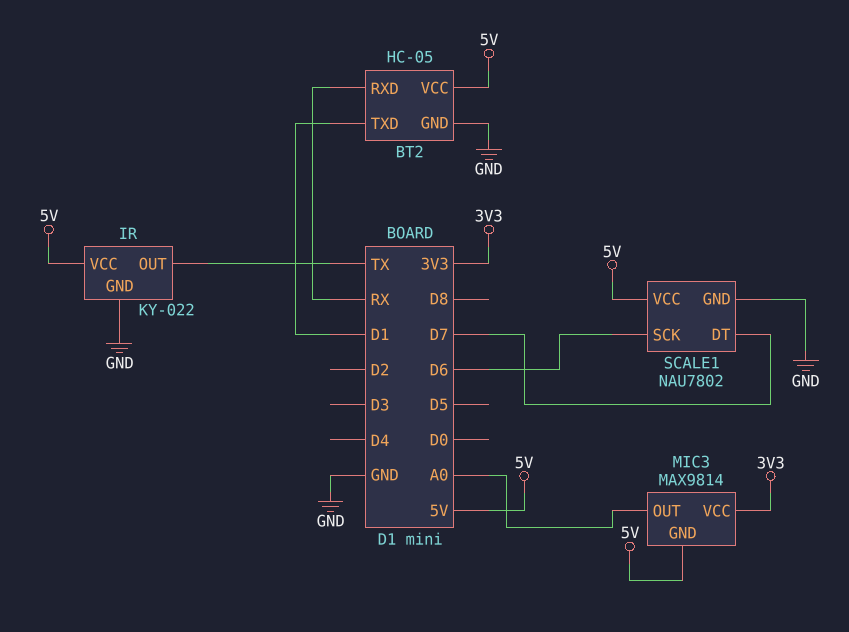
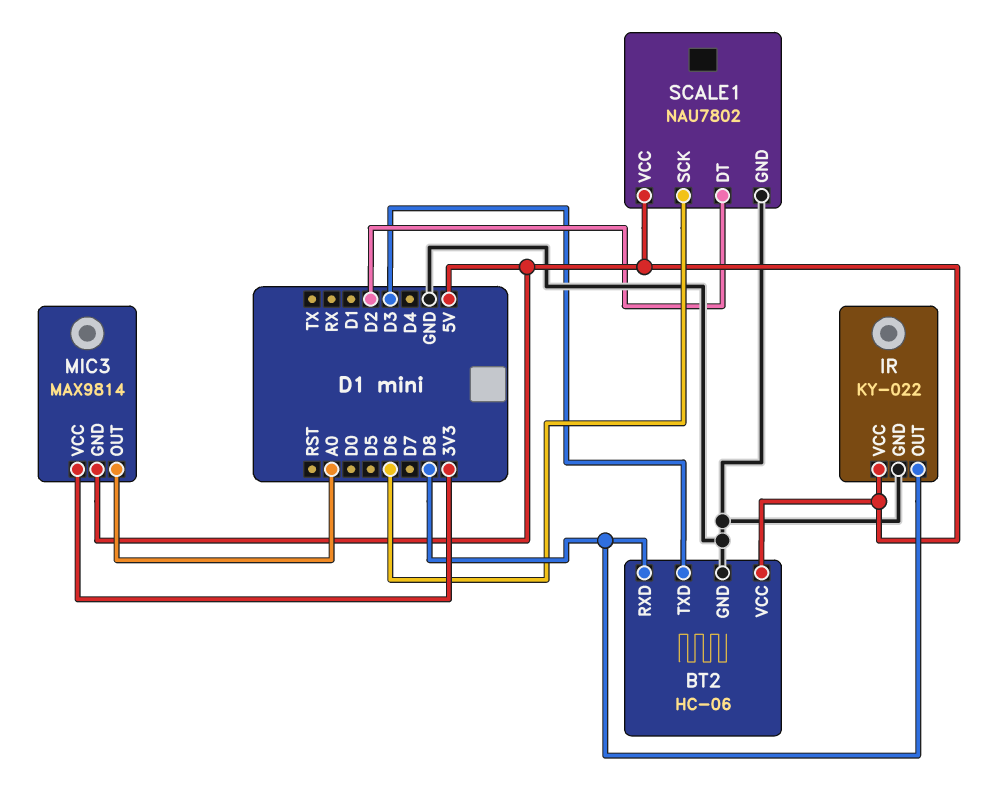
BT2: HC-05 -> HC-06
BT2 pin RXD: RX -> D8
BT2 pin TXD: D1 -> D3
IR pin OUT: TX -> D8
SCALE1 pin DT: D7 -> D2

